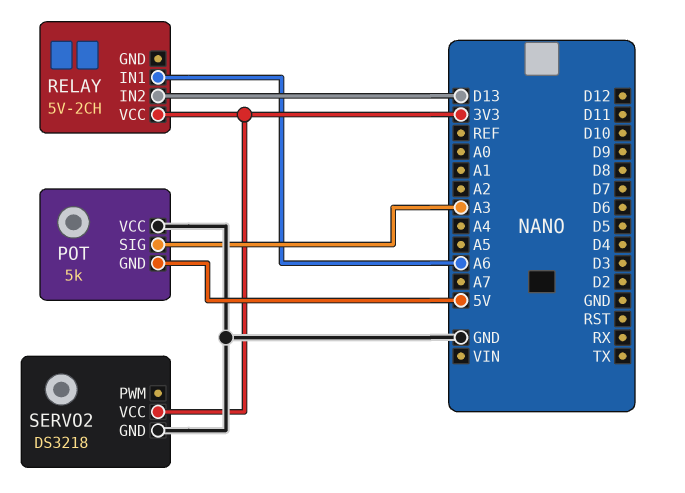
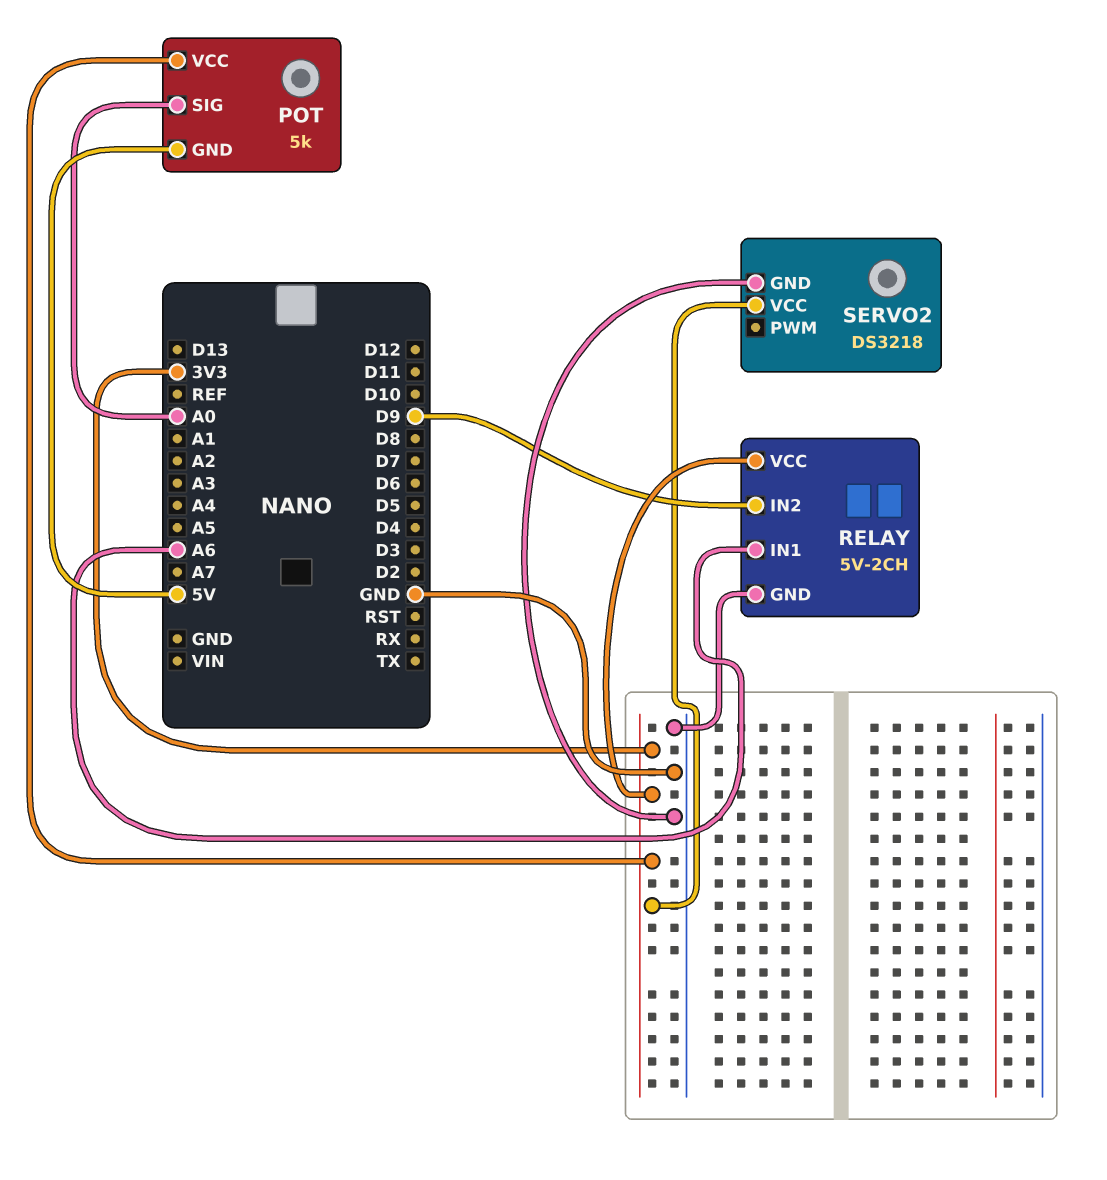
POT pin SIG: A3 -> A0
POT pin VCC: GND -> 3V3
RELAY pin GND: none -> GND
RELAY pin IN2: D13 -> D9

